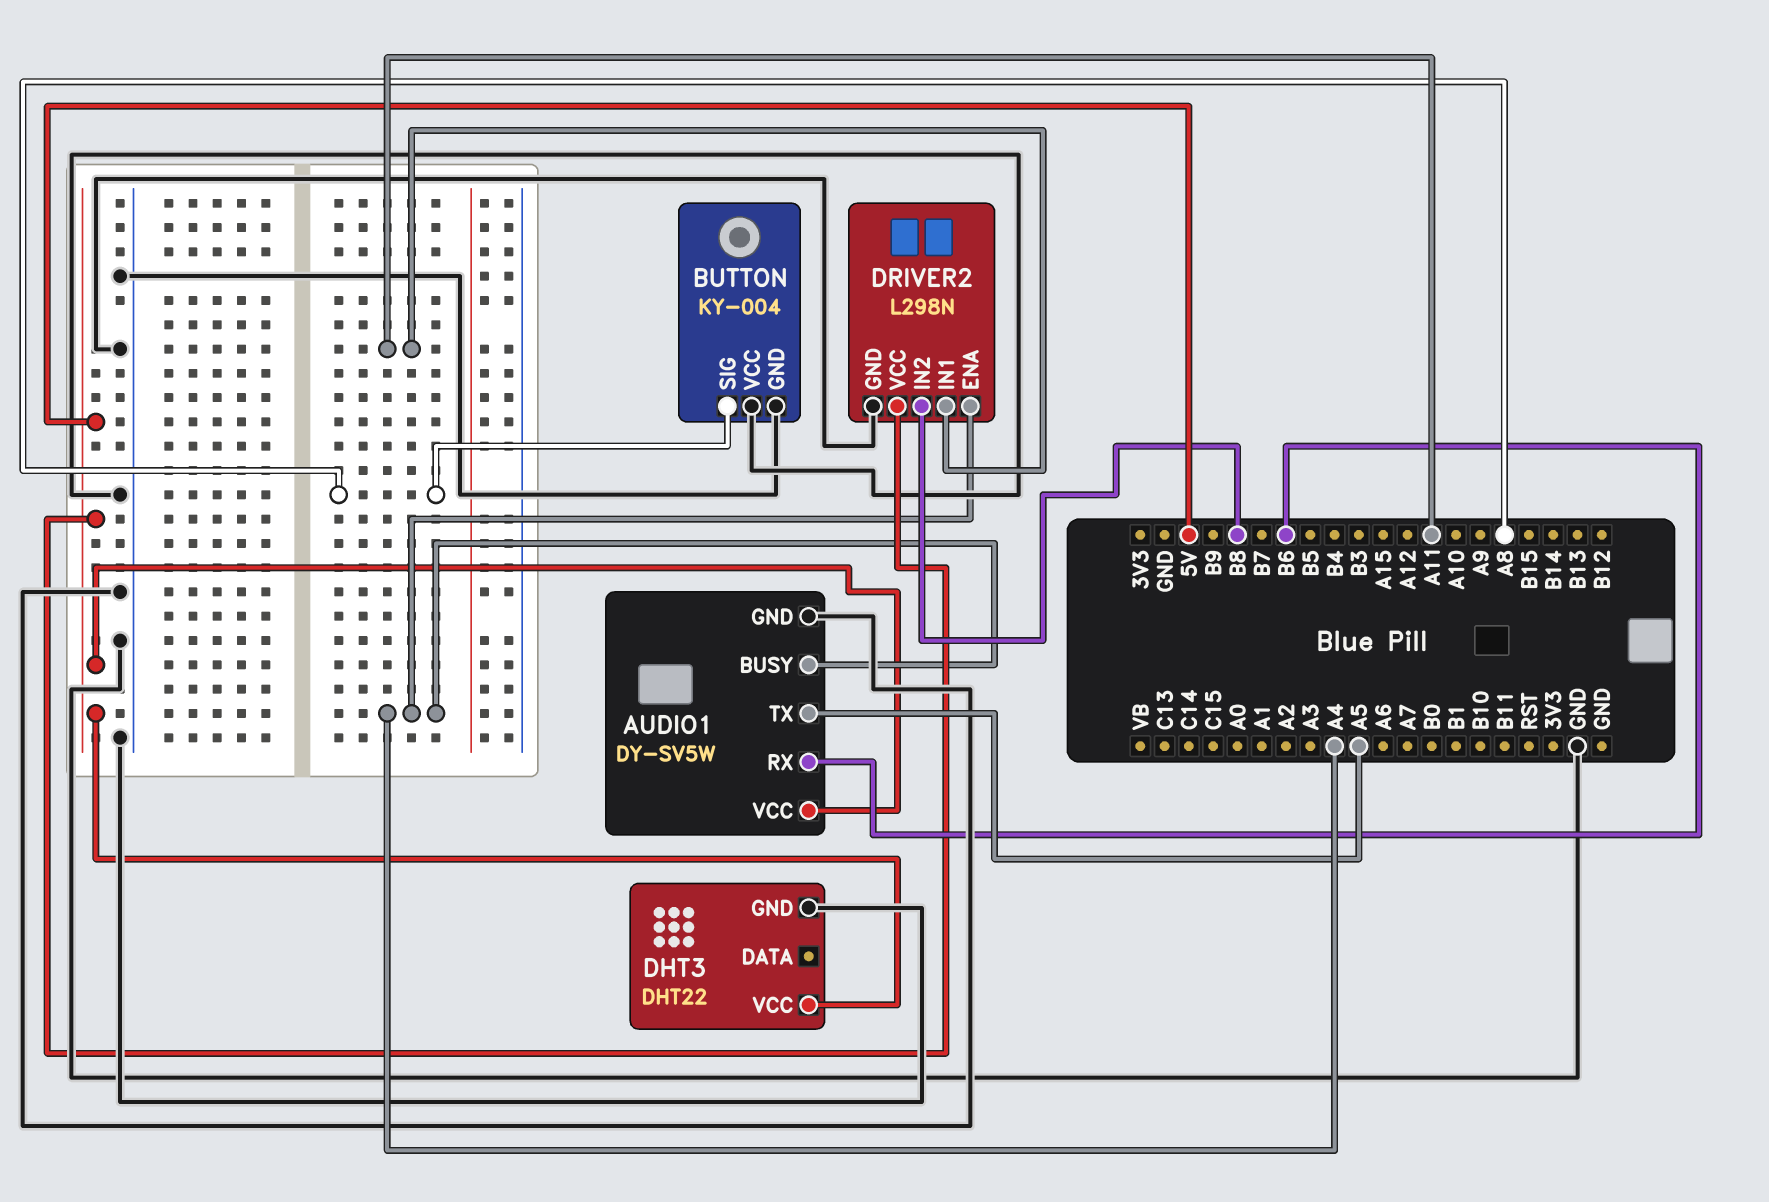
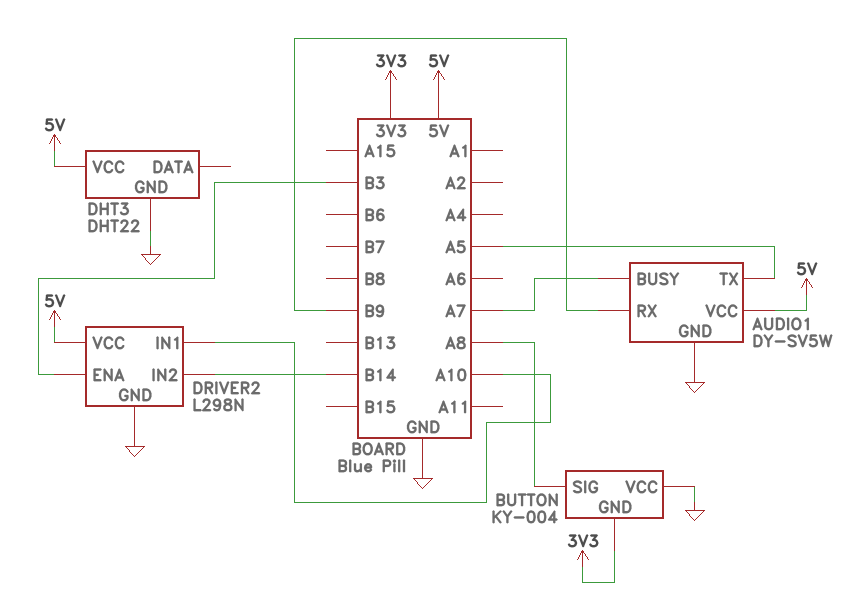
AUDIO1 pin BUSY: A4 -> A7
AUDIO1 pin RX: B6 -> B9
BUTTON pin GND: GND -> 3V3
DRIVER2 pin ENA: A4 -> B3
DRIVER2 pin IN1: A11 -> A10
DRIVER2 pin IN2: B8 -> B14

